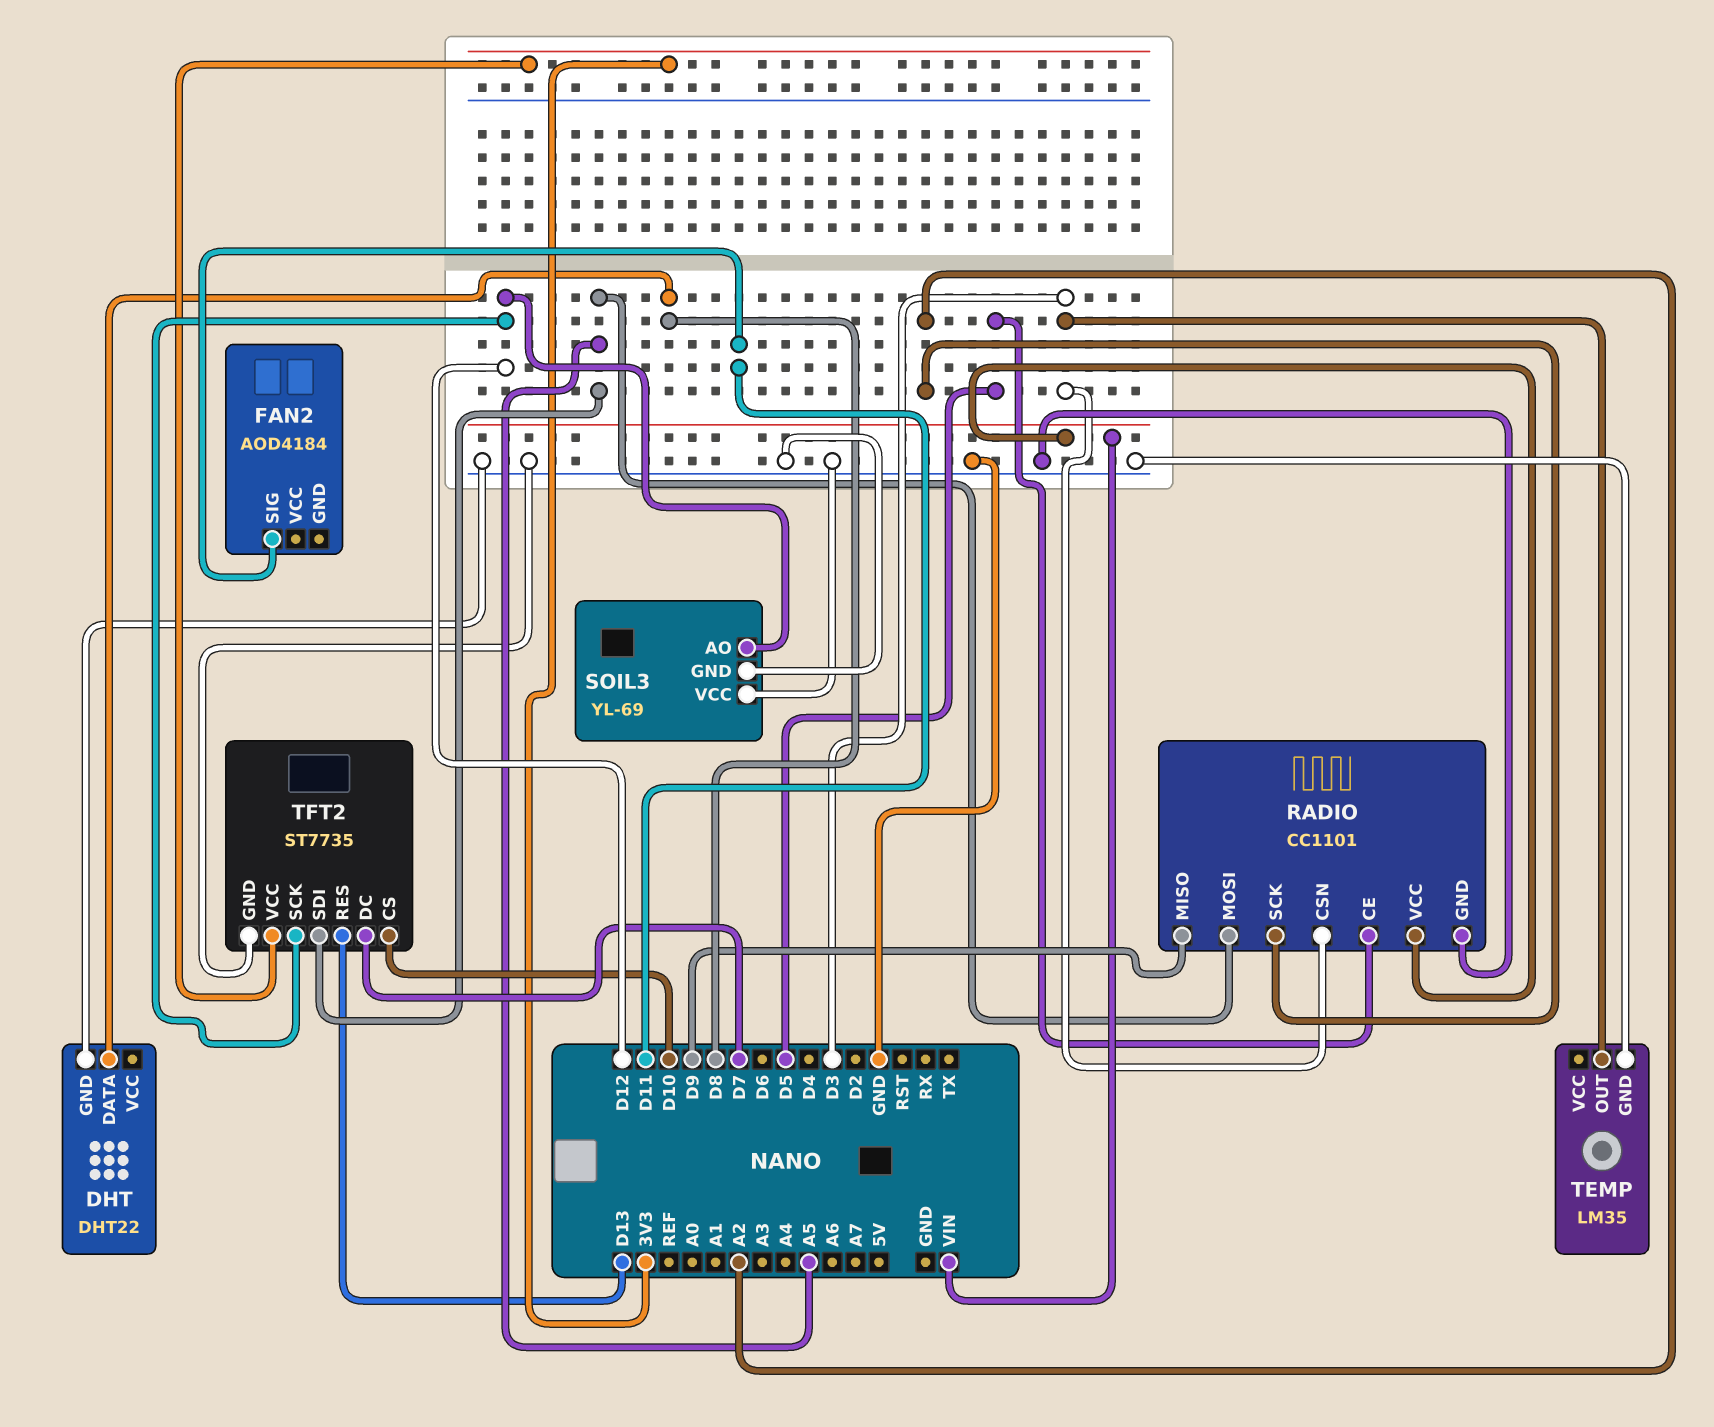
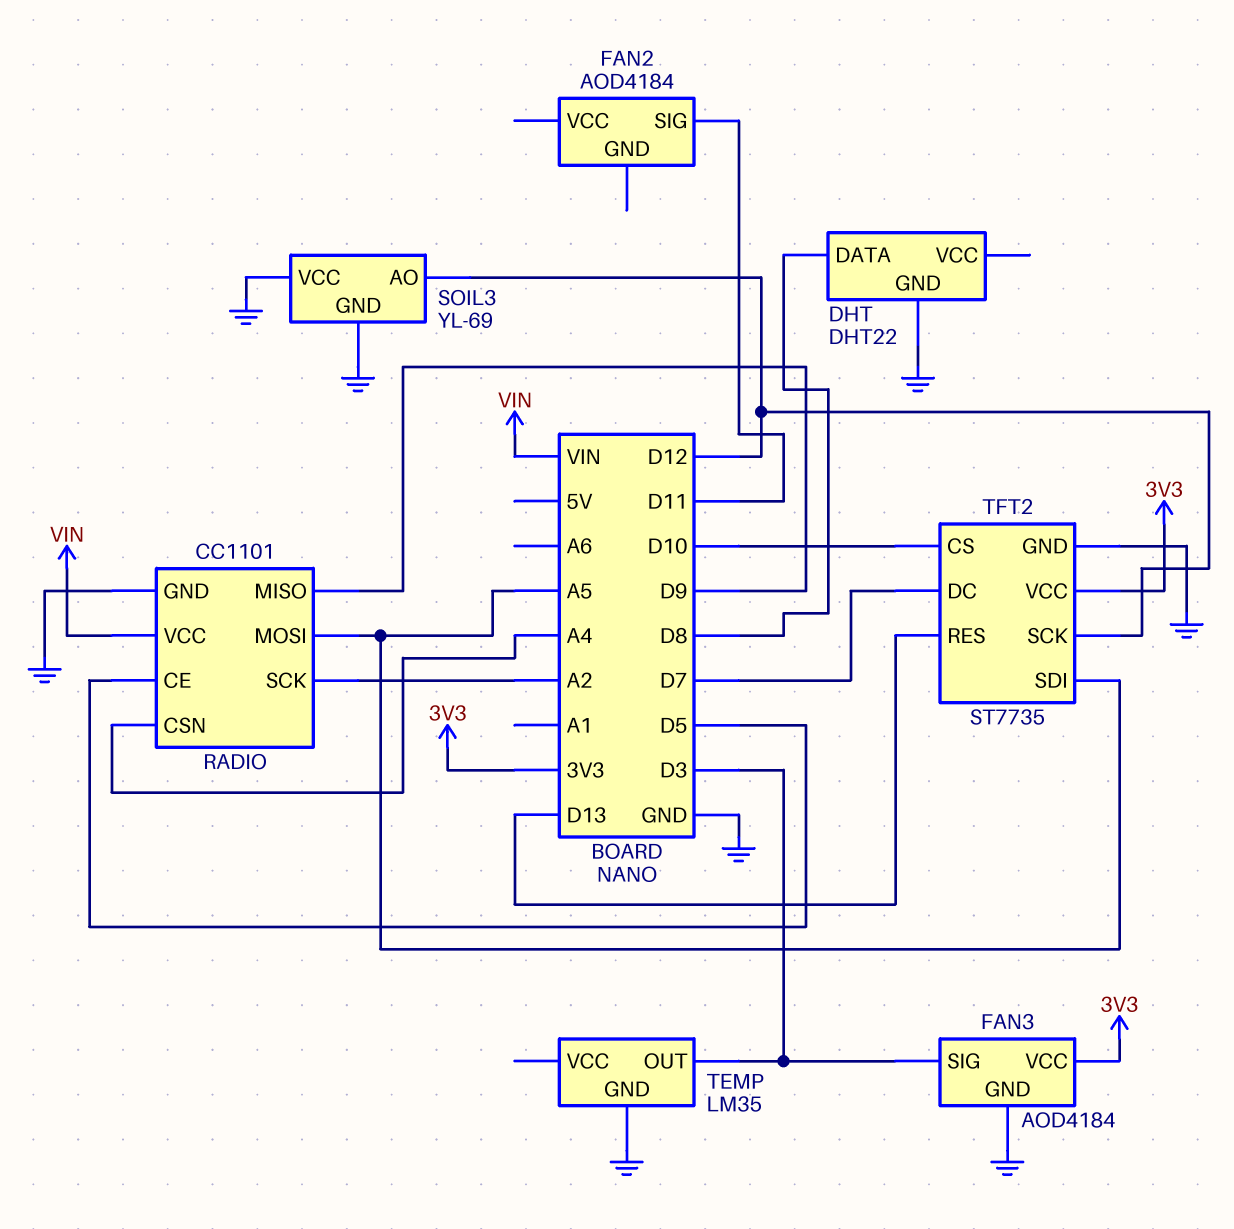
FAN3: none -> AOD4184
FAN3 pin GND: none -> GND
FAN3 pin SIG: none -> D3
FAN3 pin VCC: none -> 3V3
RADIO pin CSN: D3 -> A4

